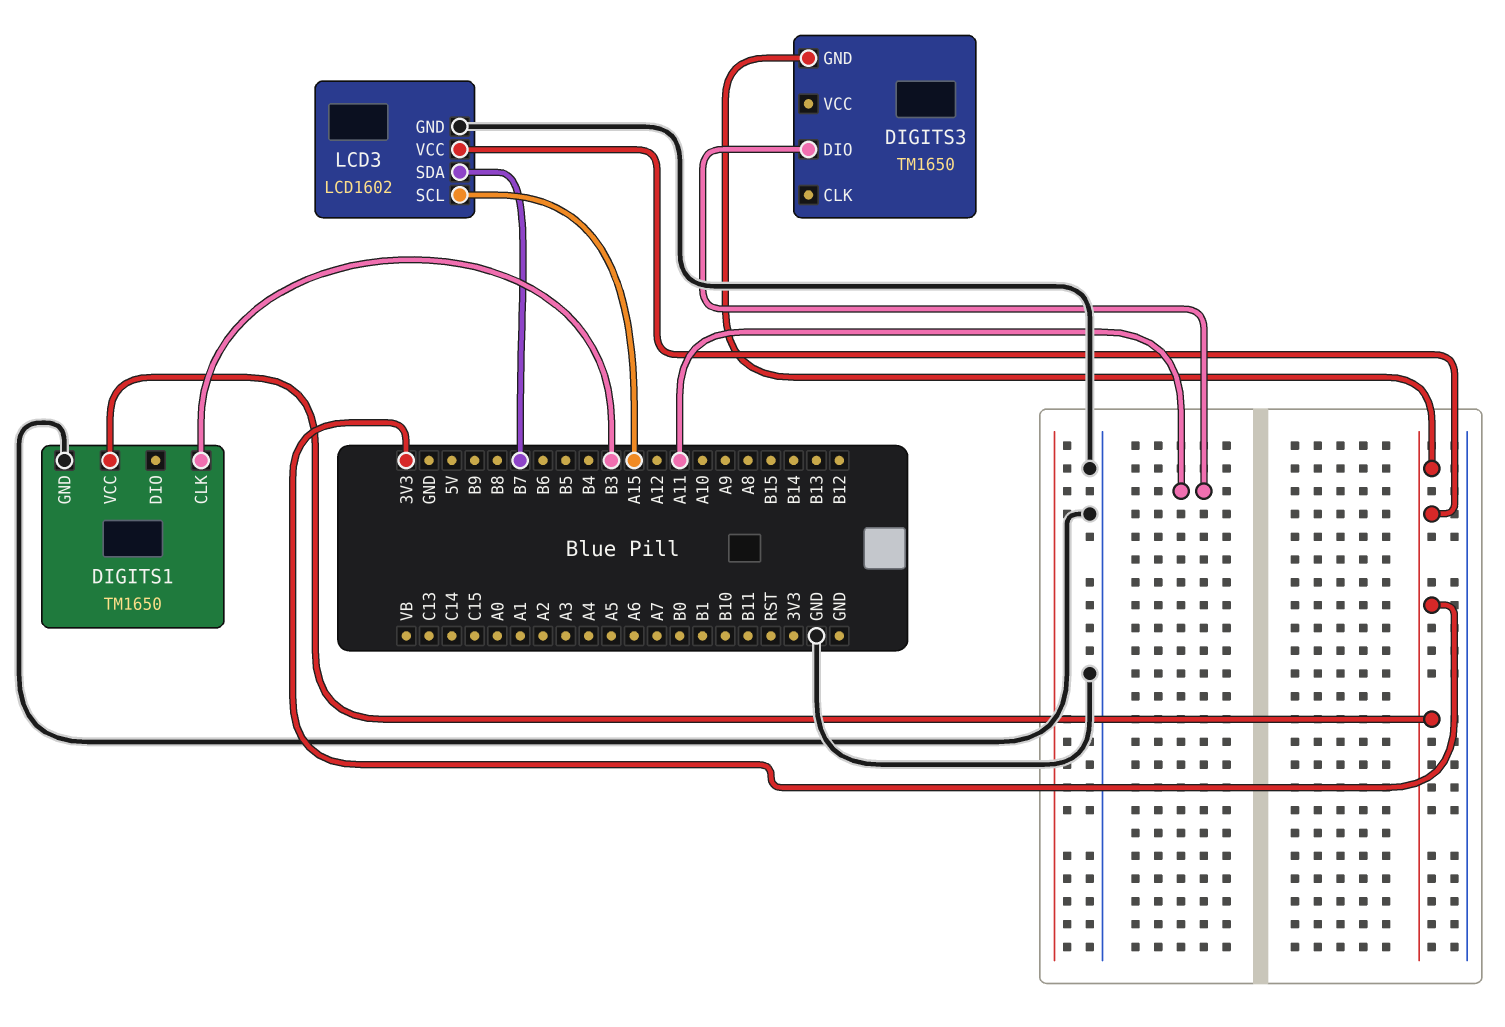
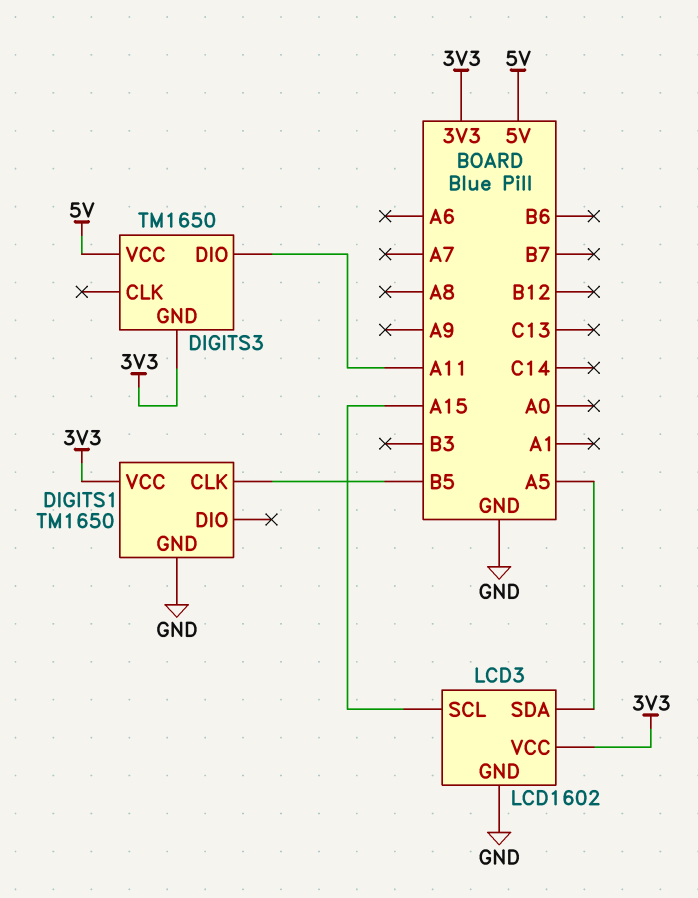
DIGITS1 pin CLK: B3 -> B5
DIGITS3 pin VCC: none -> 5V
LCD3 pin SDA: B7 -> A5

